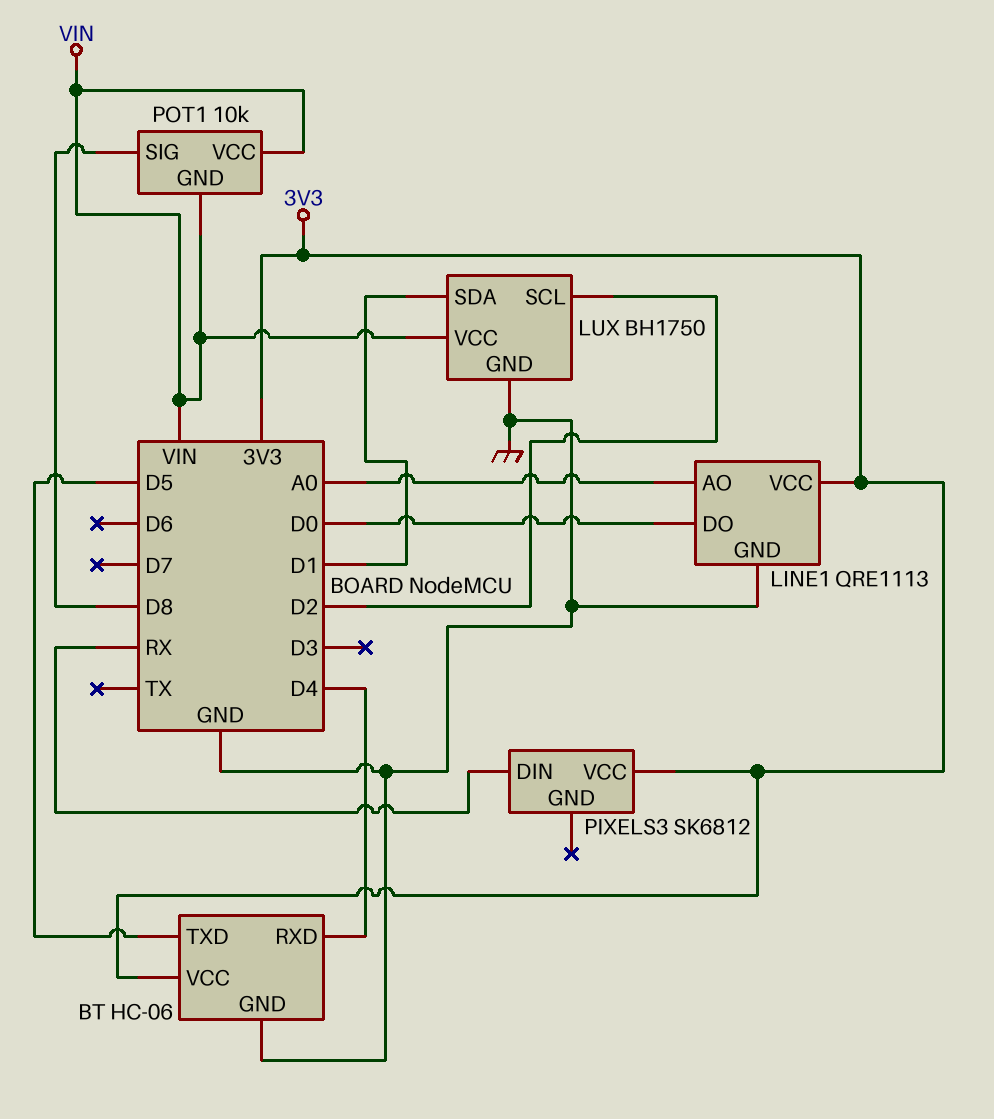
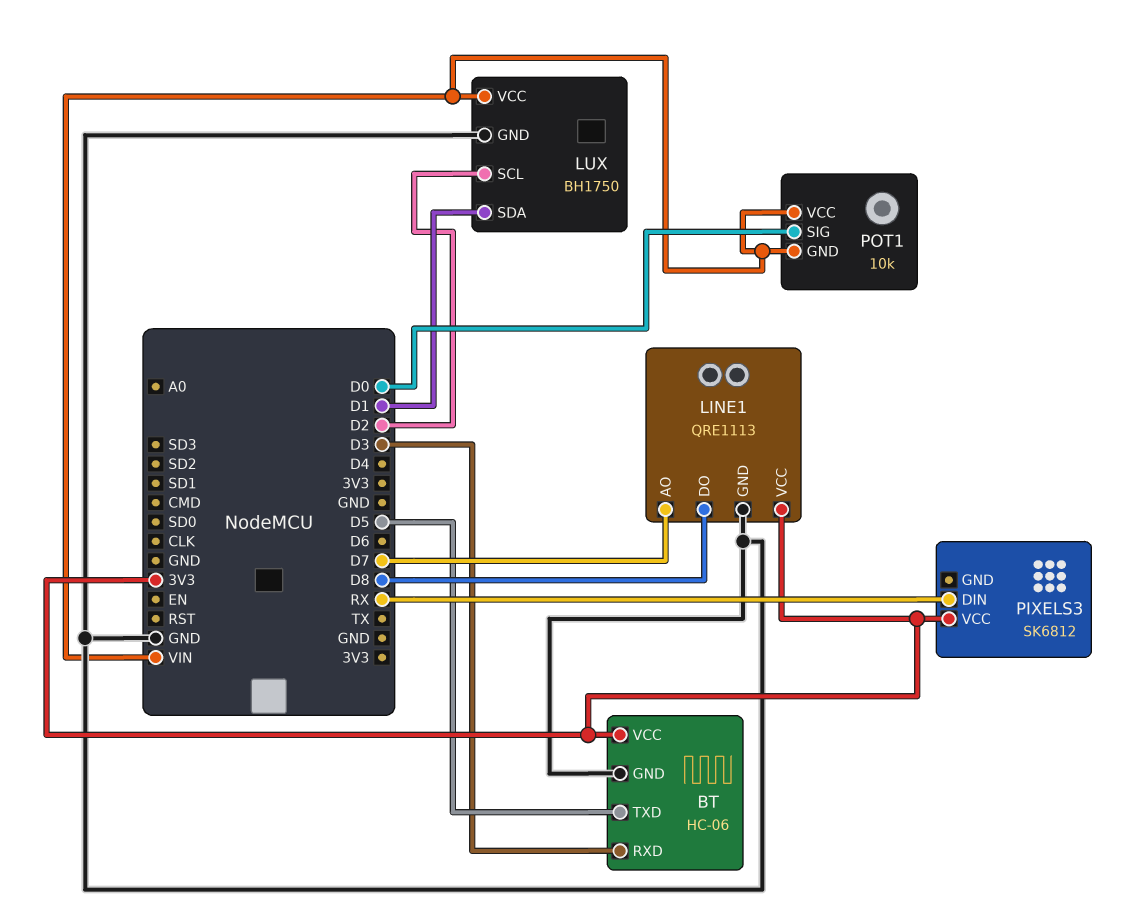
BT pin RXD: D4 -> D3
LINE1 pin AO: A0 -> D7
LINE1 pin DO: D0 -> D8
POT1 pin SIG: D8 -> D0

